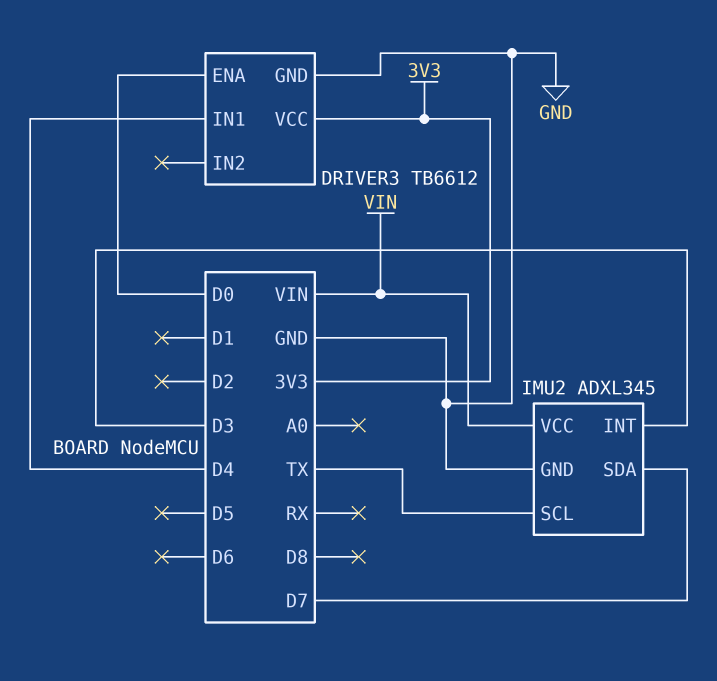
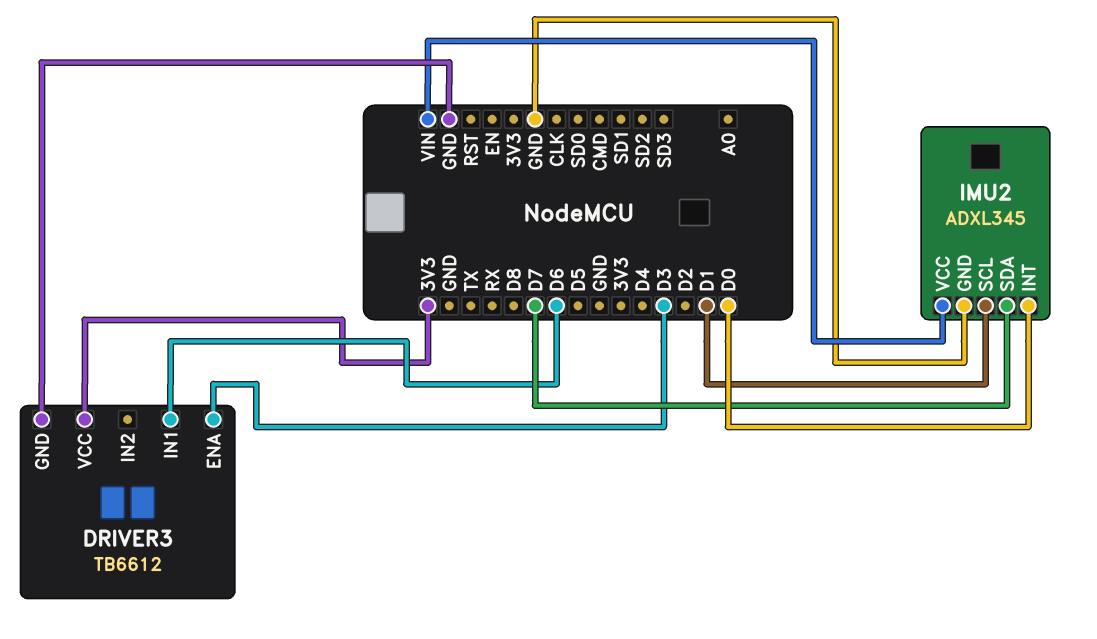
DRIVER3 pin ENA: D0 -> D3
DRIVER3 pin IN1: D4 -> D6
IMU2 pin INT: D3 -> D0
IMU2 pin SCL: TX -> D1

